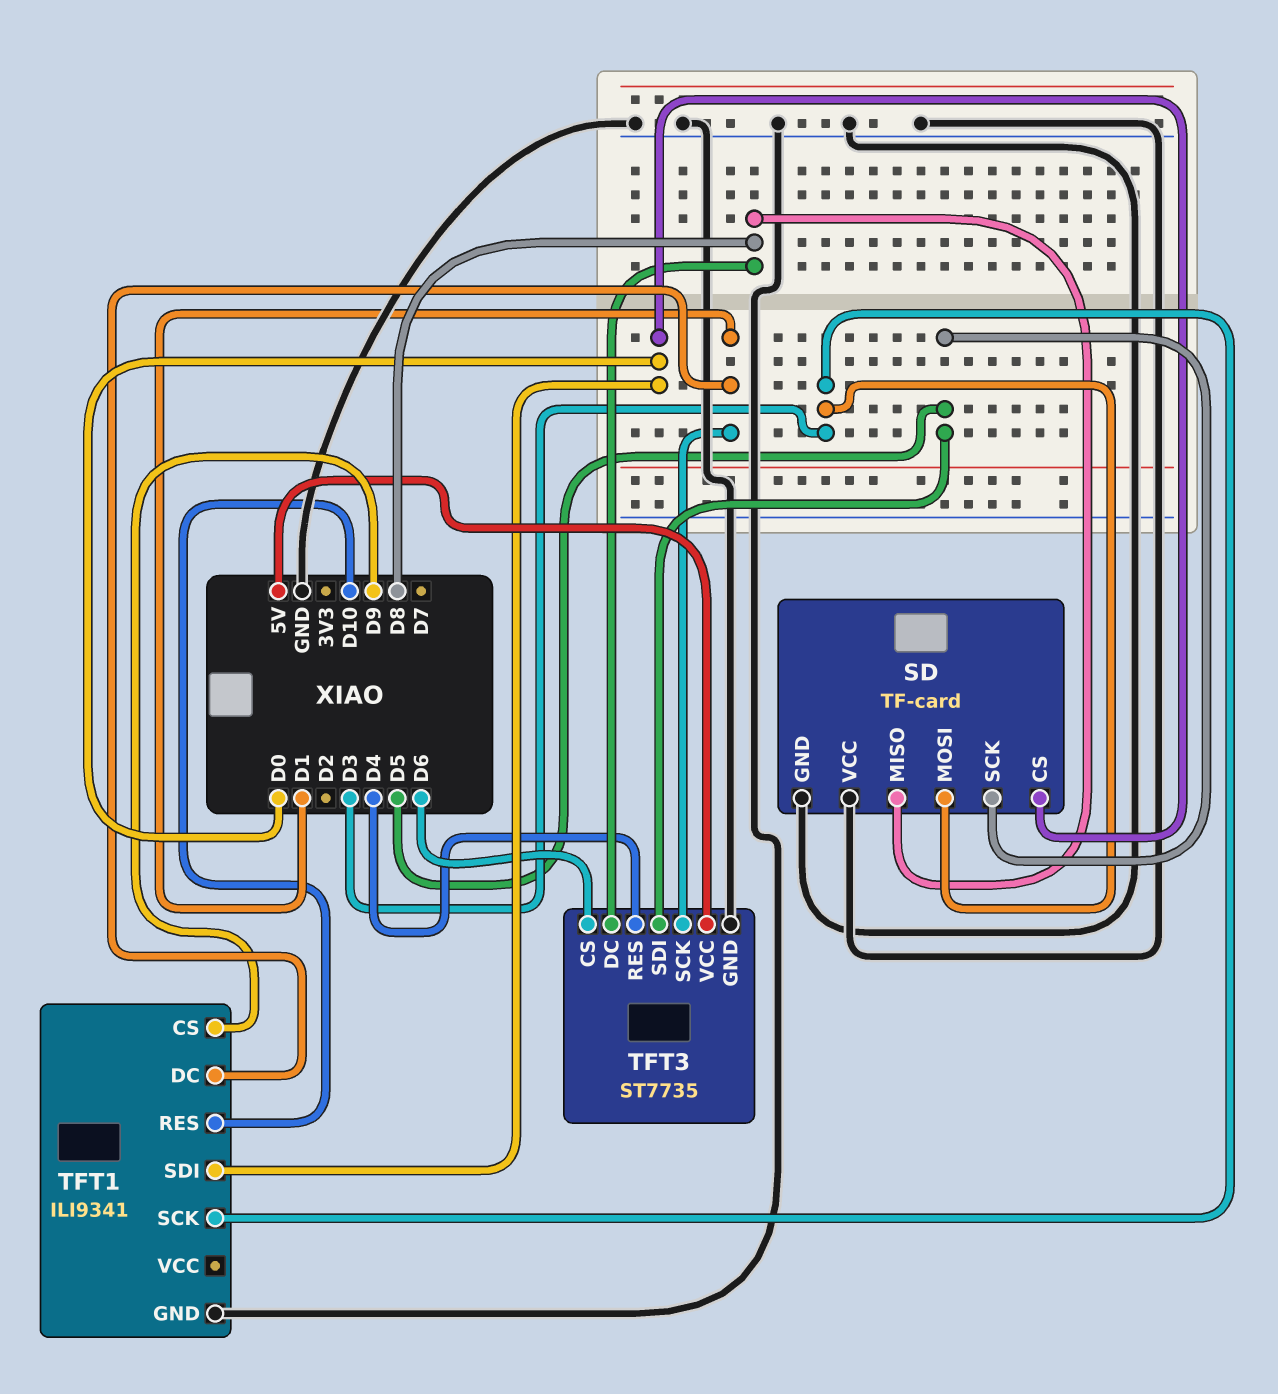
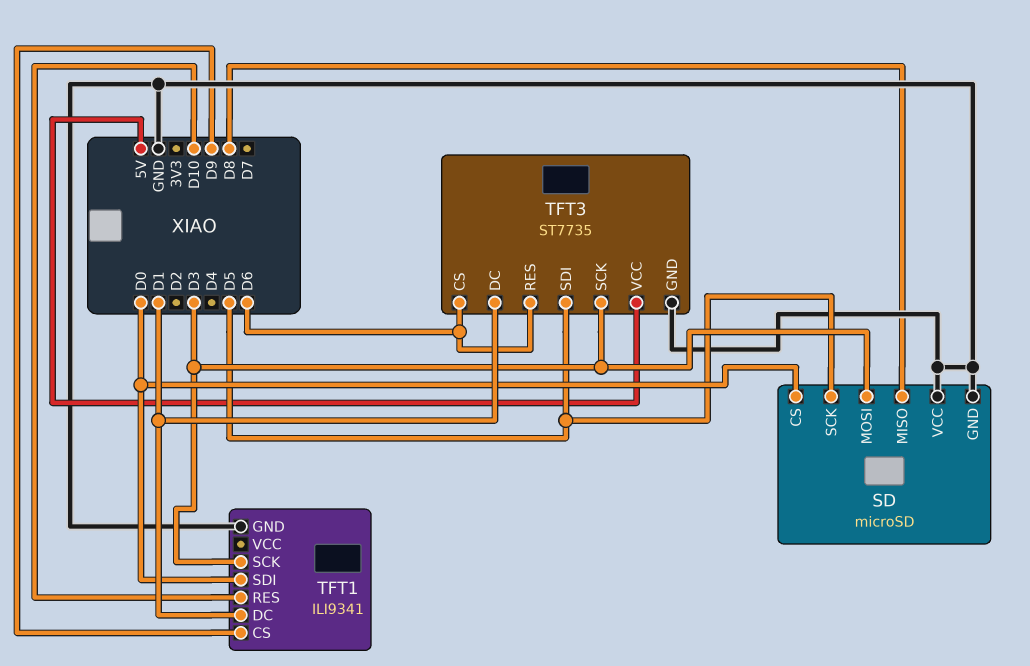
SD: TF-card -> microSD
TFT3 pin DC: D8 -> D1
TFT3 pin RES: D4 -> D6
TFT3 pin SCK: D1 -> D3

